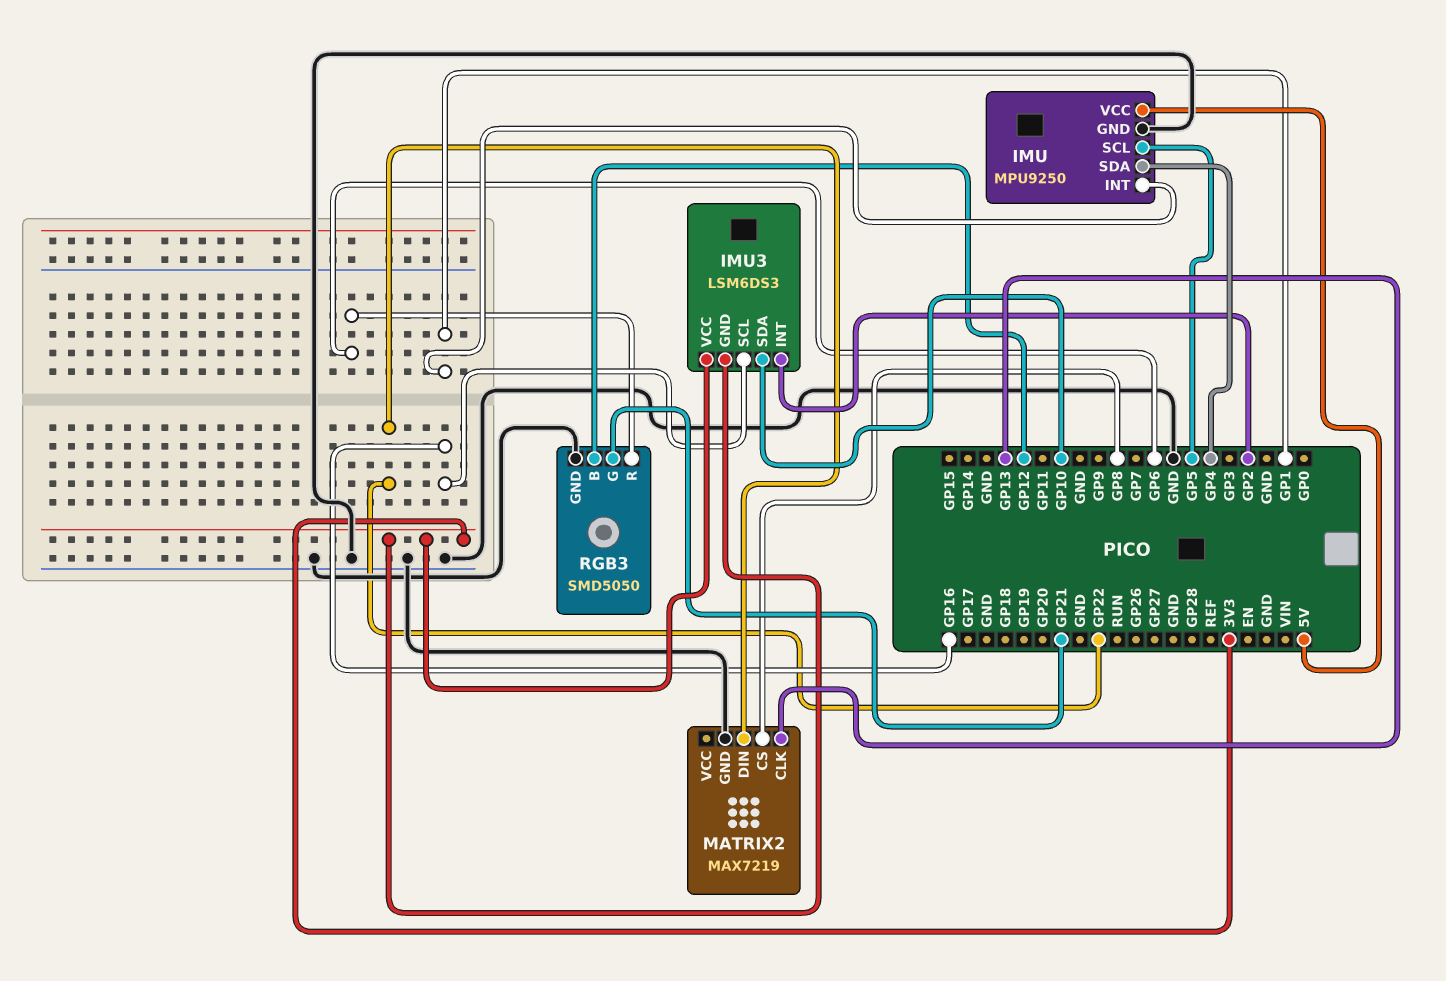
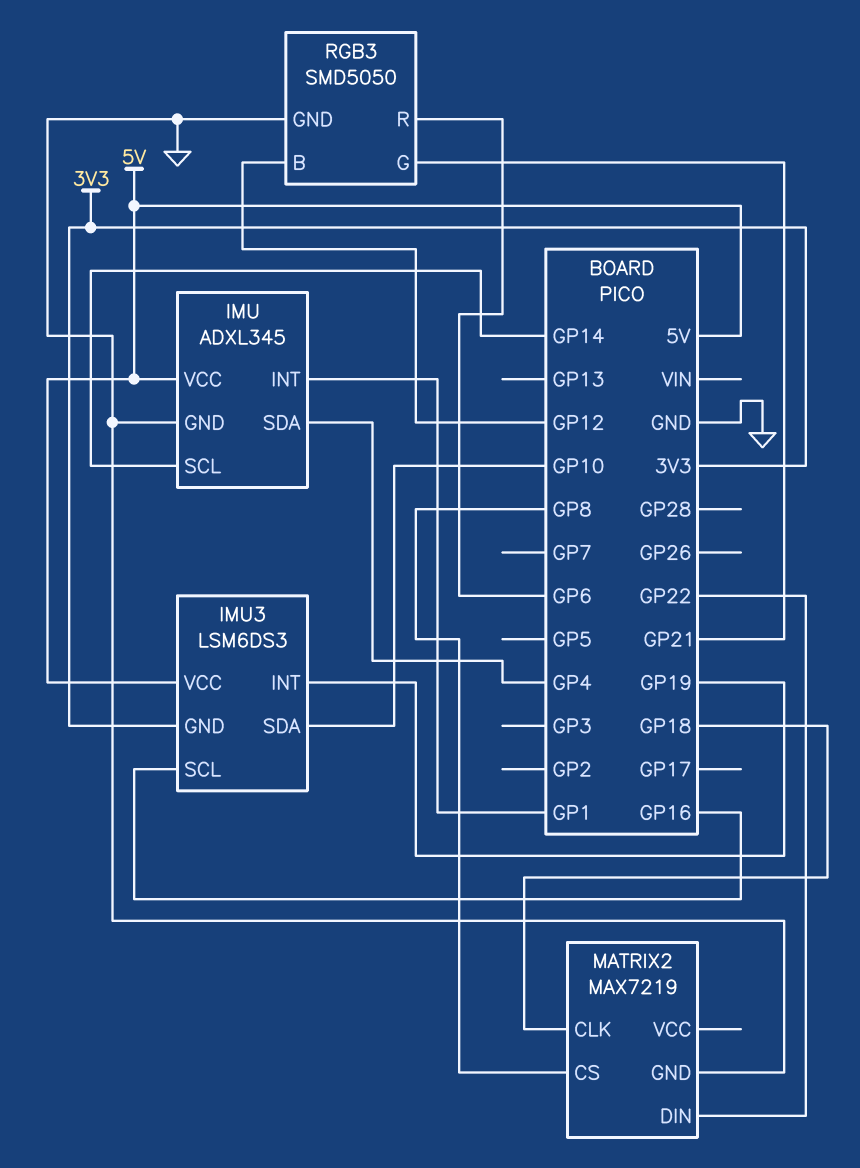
IMU: MPU9250 -> ADXL345
IMU pin SCL: GP5 -> GP14
IMU3 pin INT: GP2 -> GP19
IMU3 pin VCC: 3V3 -> 5V
MATRIX2 pin CLK: GP13 -> GP18

